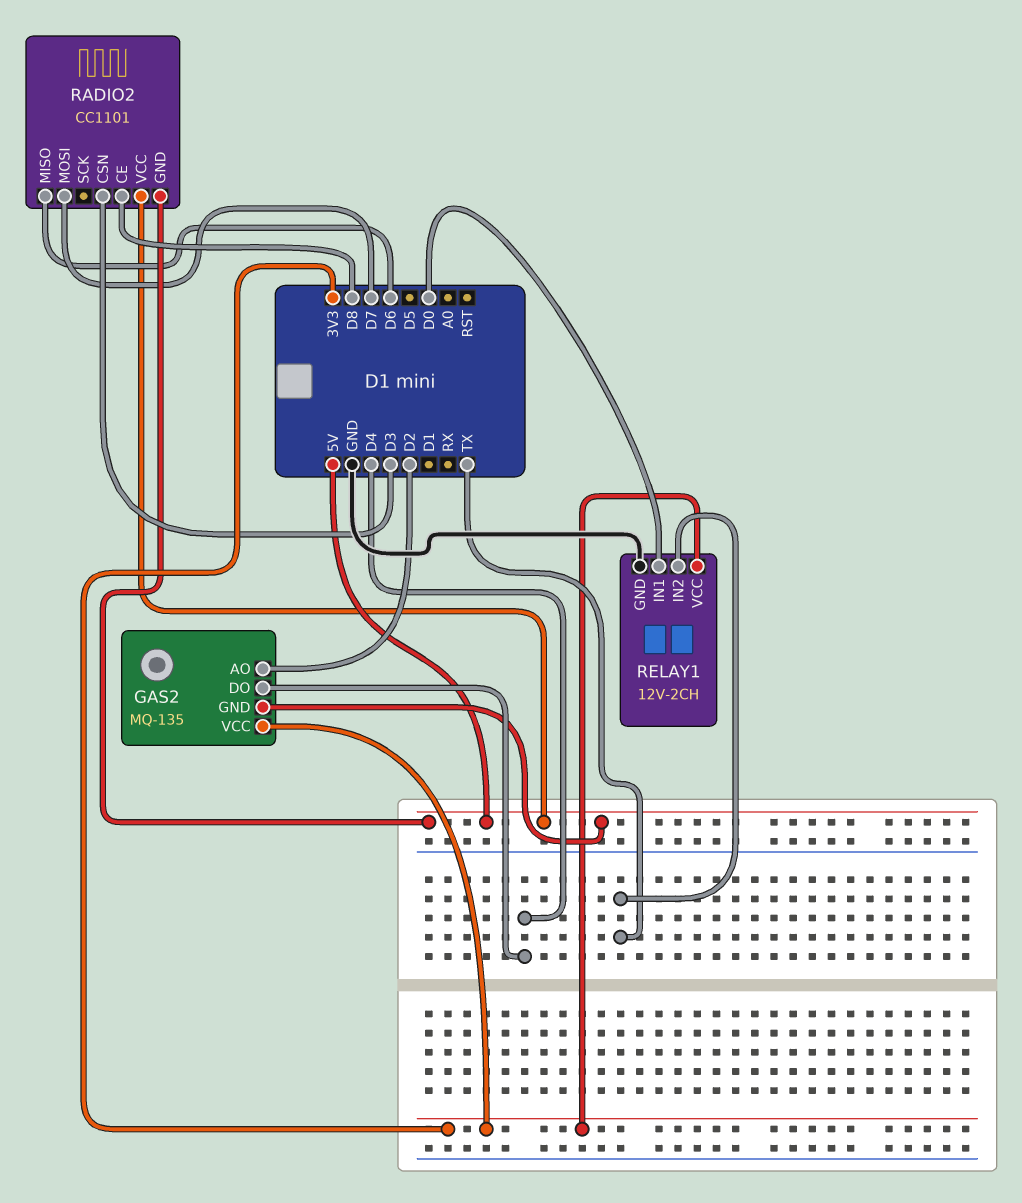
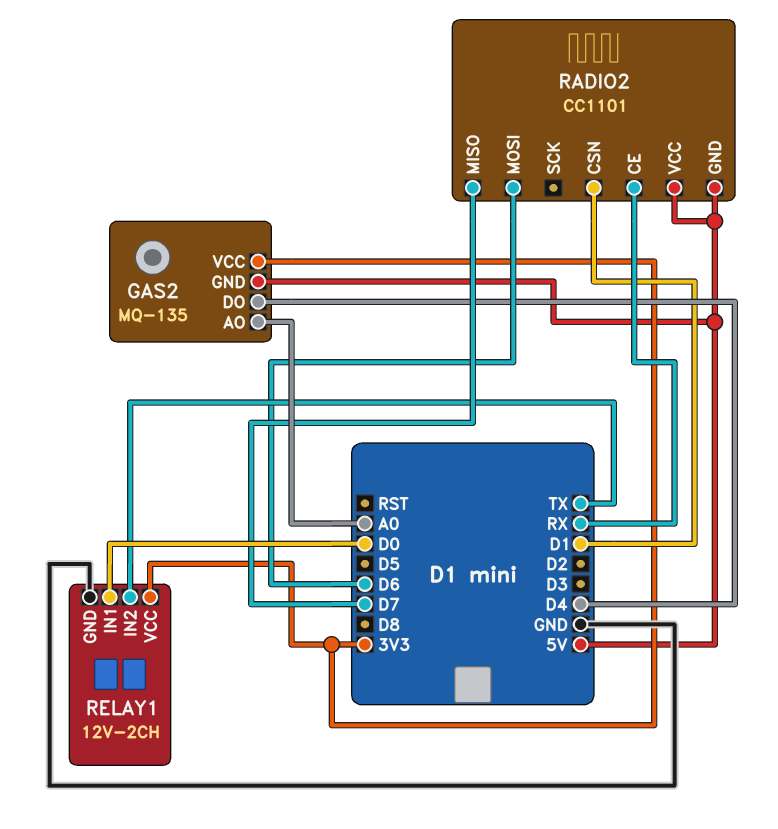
GAS2 pin AO: D2 -> A0
RADIO2 pin CE: D8 -> RX
RADIO2 pin CSN: D3 -> D1
RADIO2 pin MISO: D6 -> D7
RADIO2 pin MOSI: D7 -> D6

